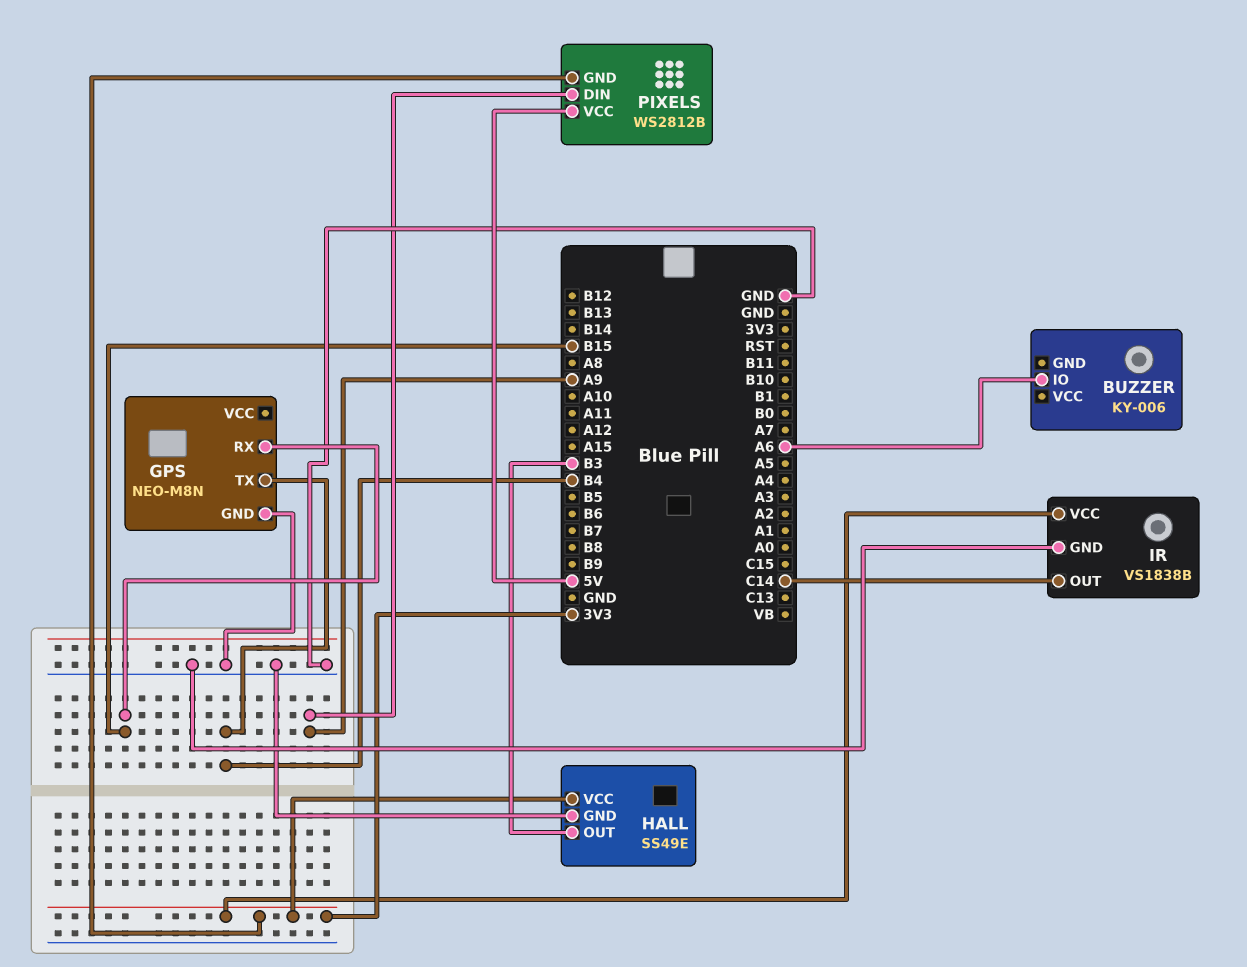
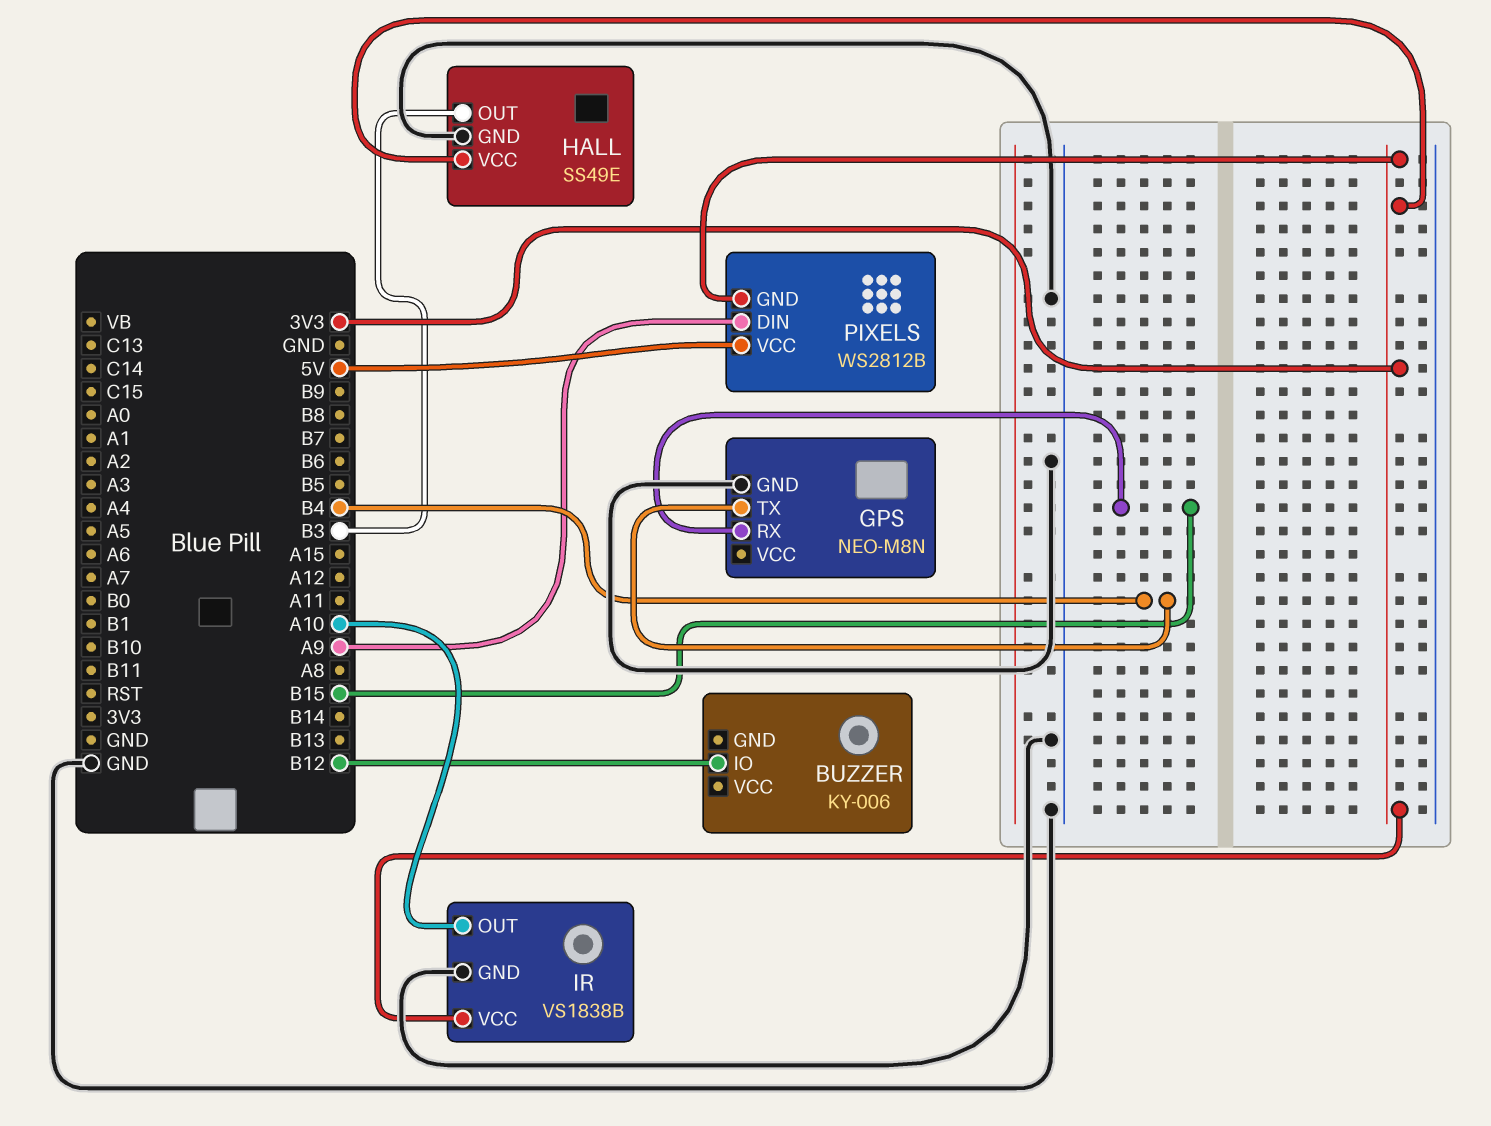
BUZZER pin IO: A6 -> B12
IR pin OUT: C14 -> A10

